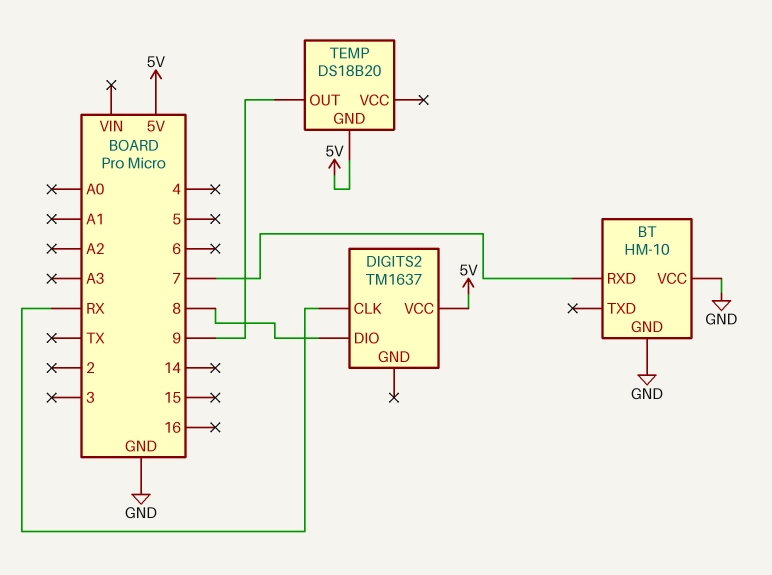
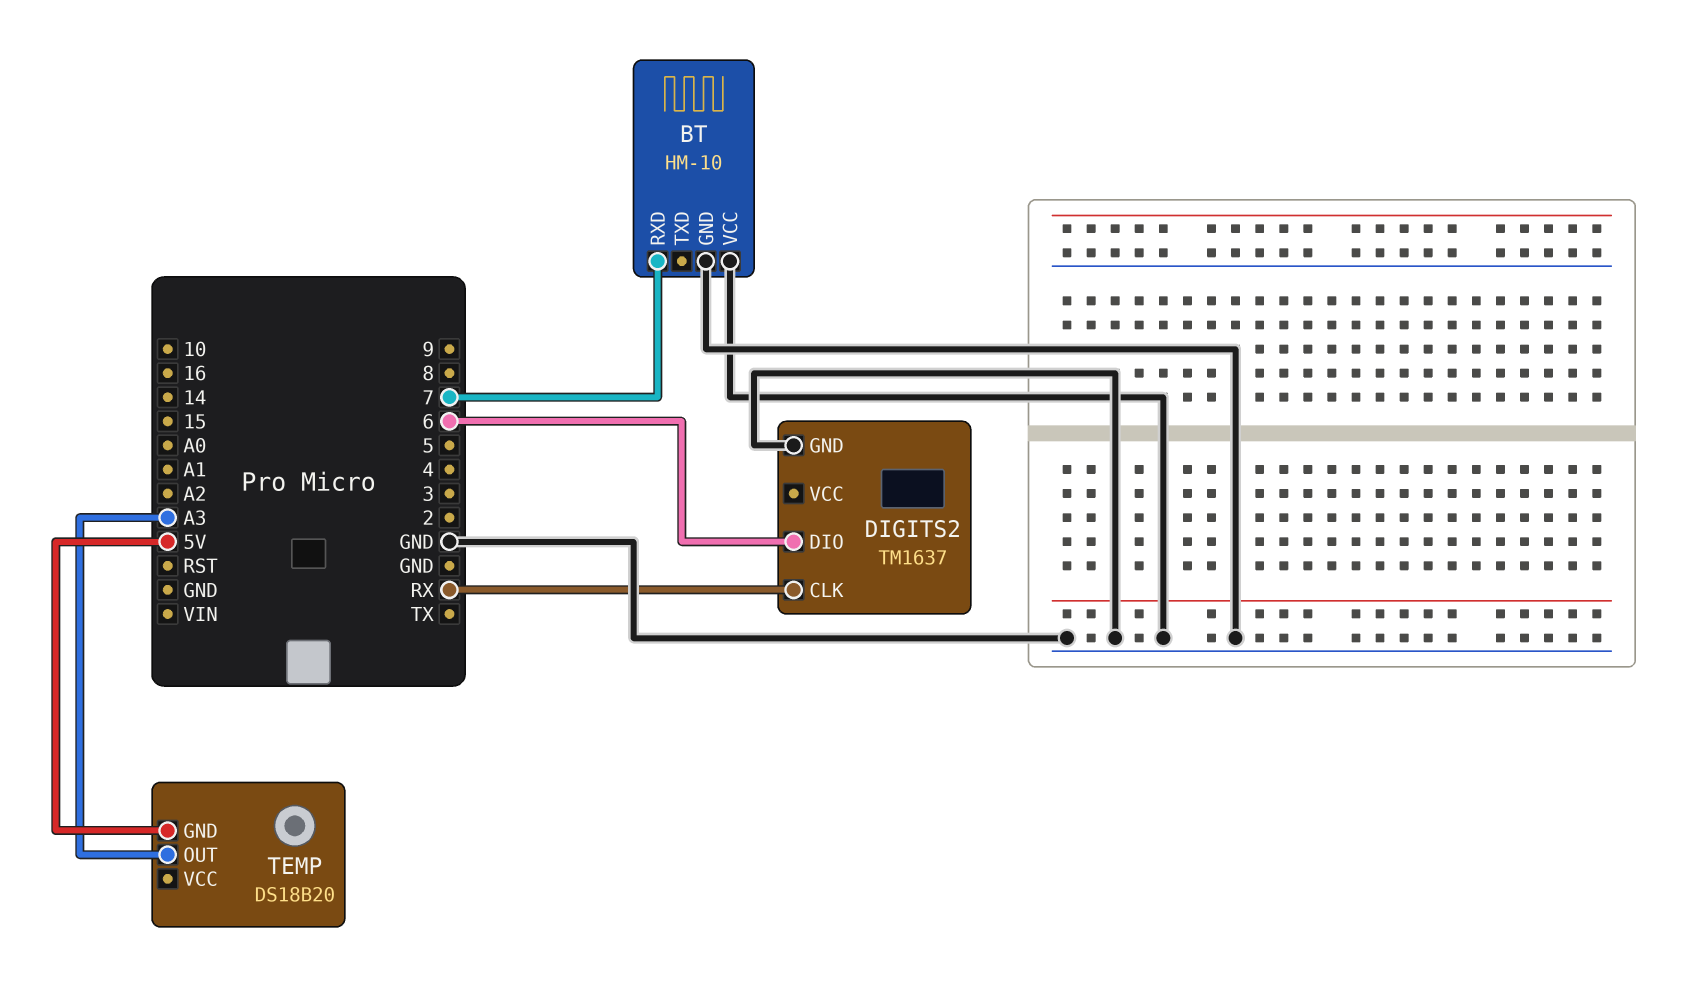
DIGITS2 pin DIO: 8 -> 6
DIGITS2 pin GND: none -> GND
DIGITS2 pin VCC: 5V -> none
TEMP pin OUT: 9 -> A3

